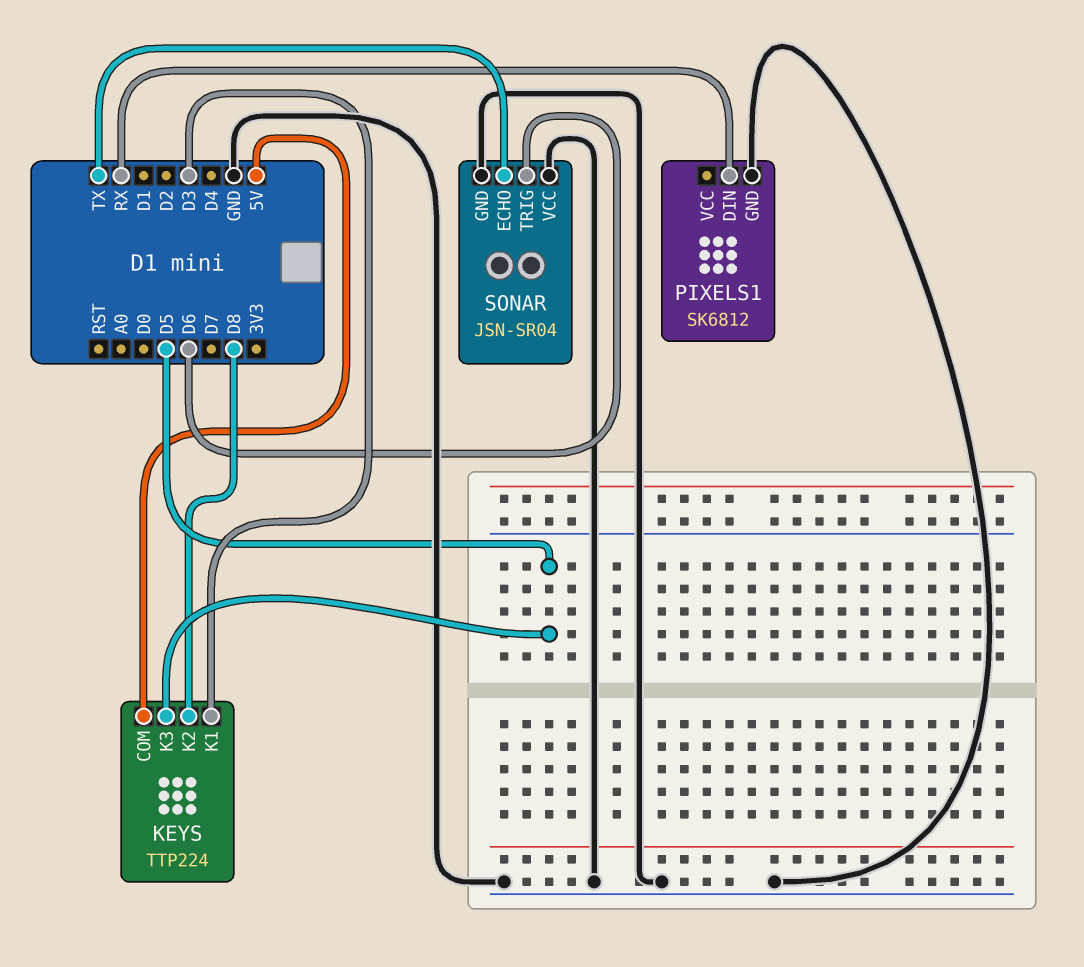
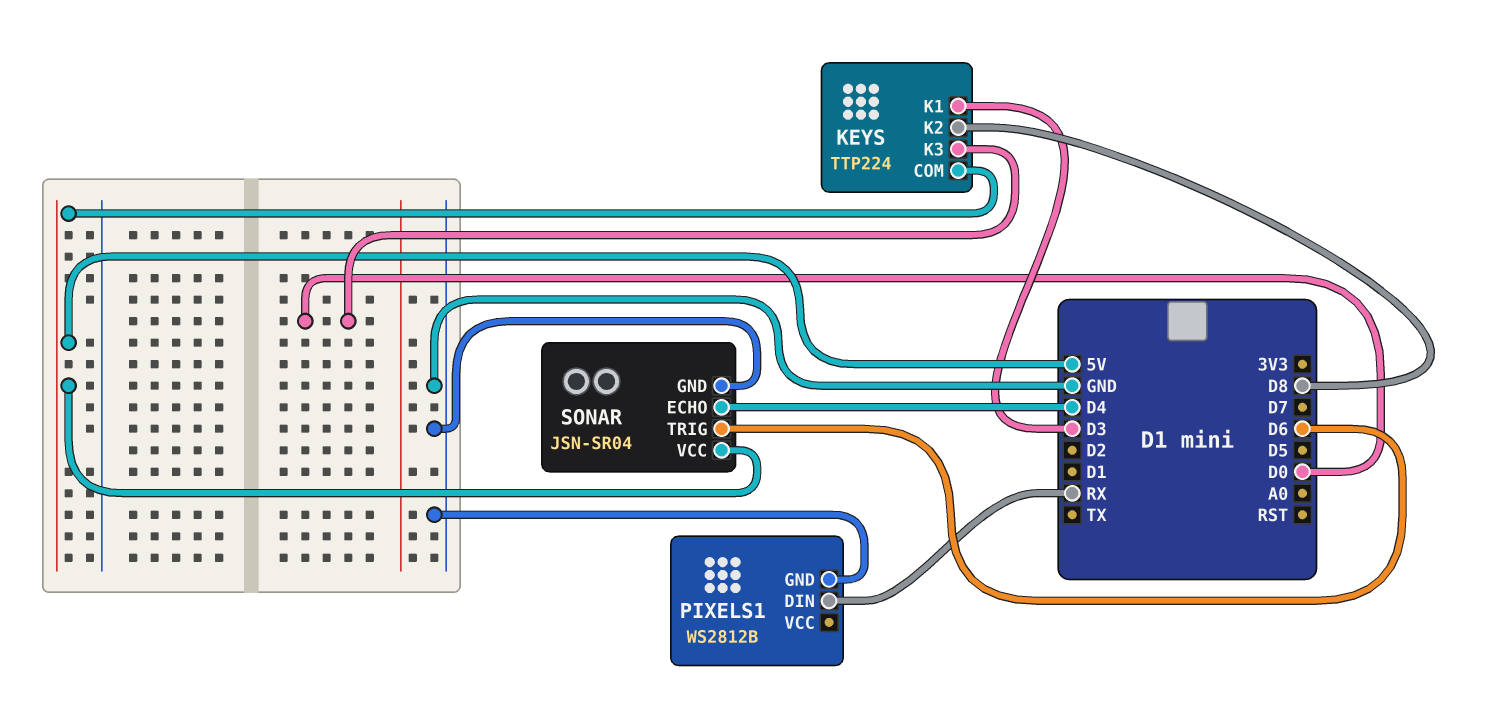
KEYS pin K3: D5 -> D0
PIXELS1: SK6812 -> WS2812B
SONAR pin ECHO: TX -> D4
SONAR pin VCC: GND -> 5V

